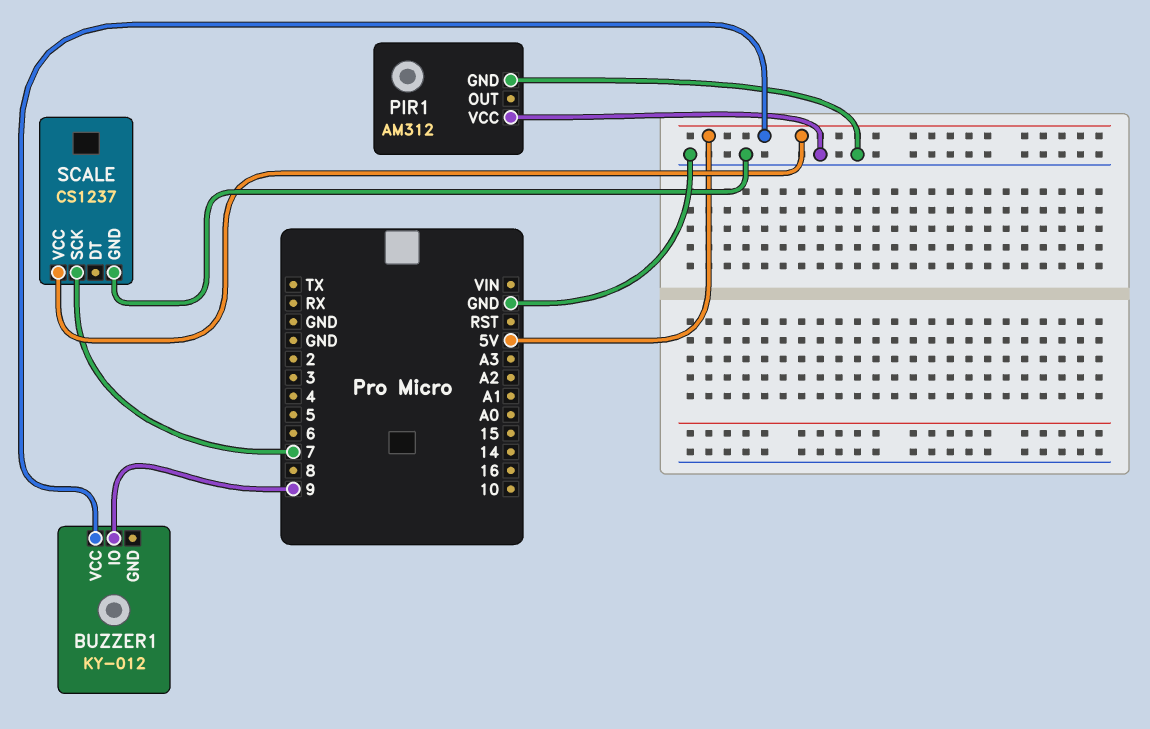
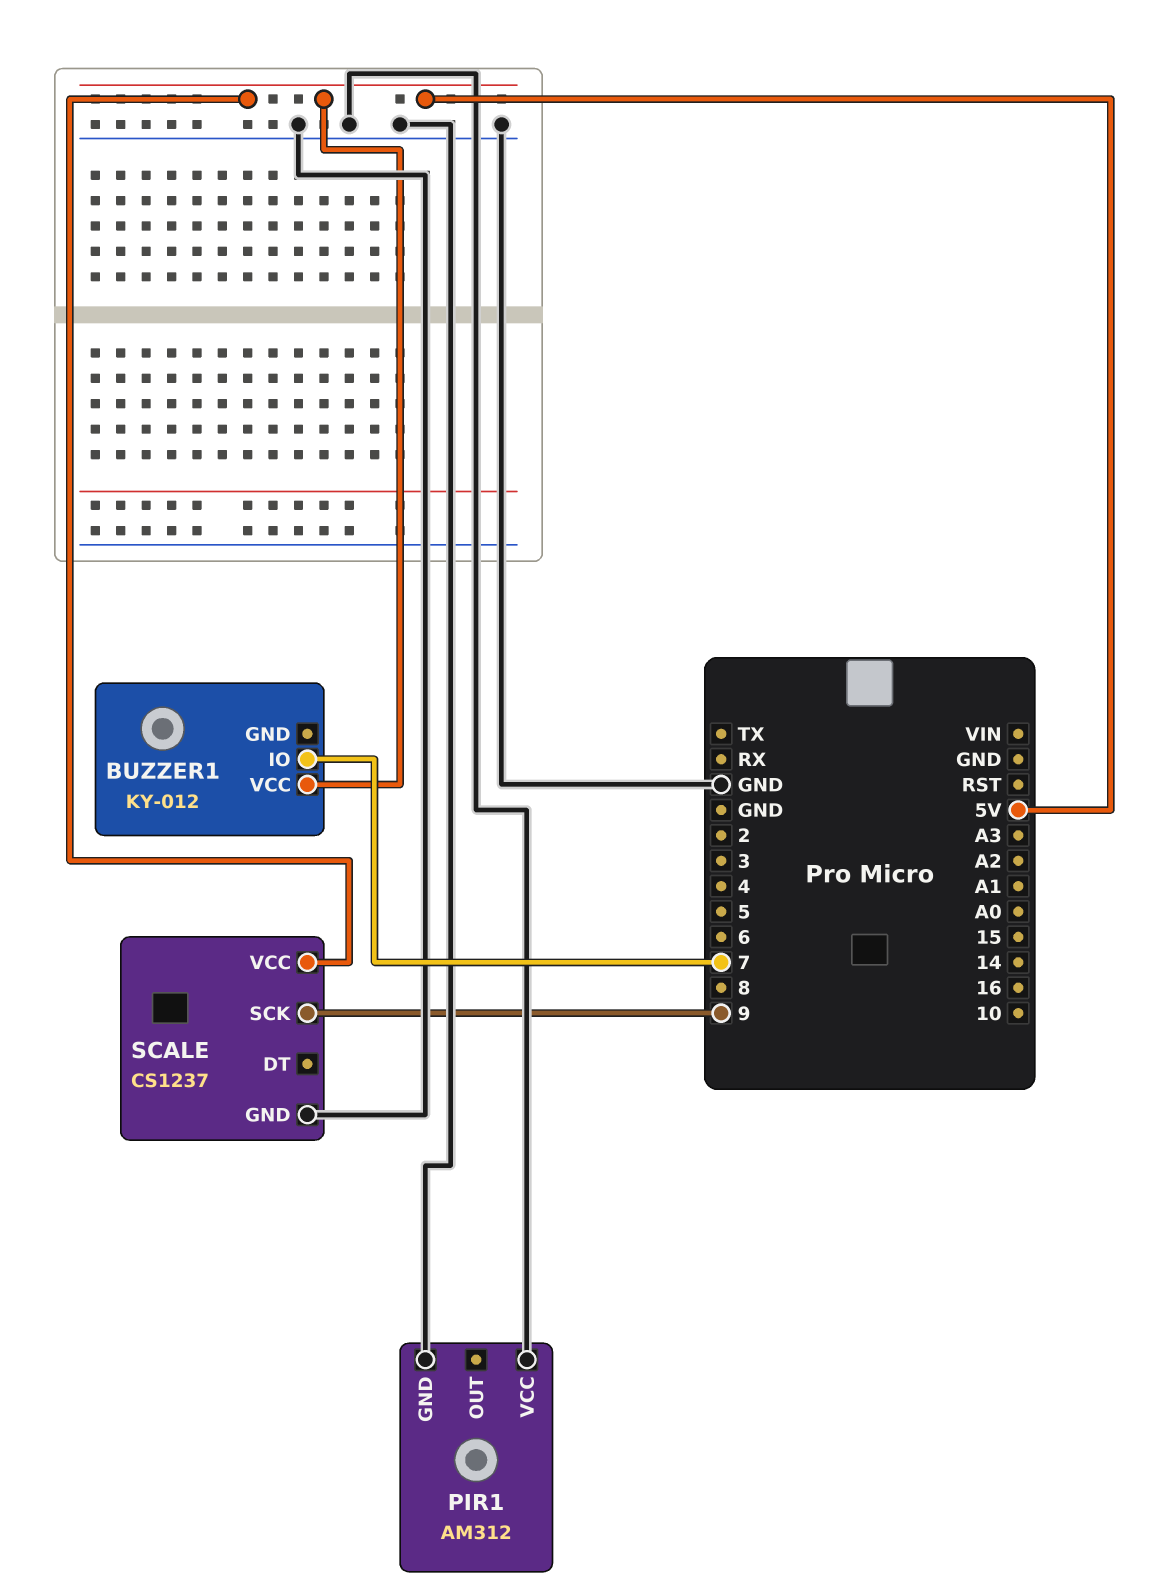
BUZZER1 pin IO: 9 -> 7
SCALE pin SCK: 7 -> 9

